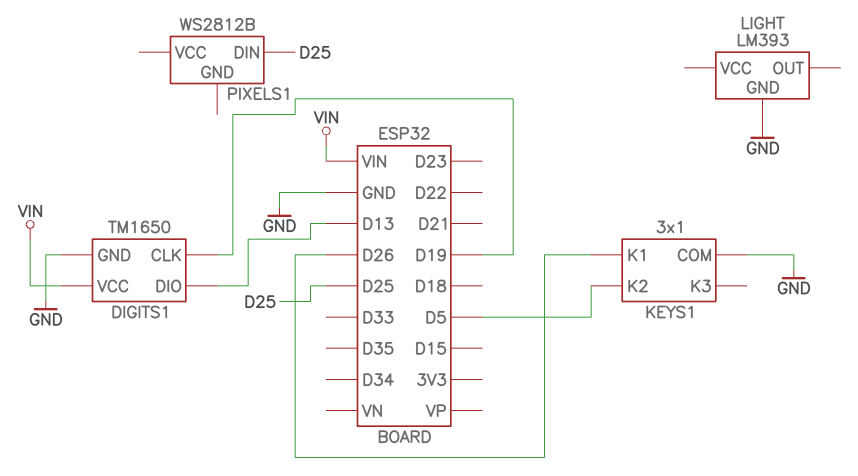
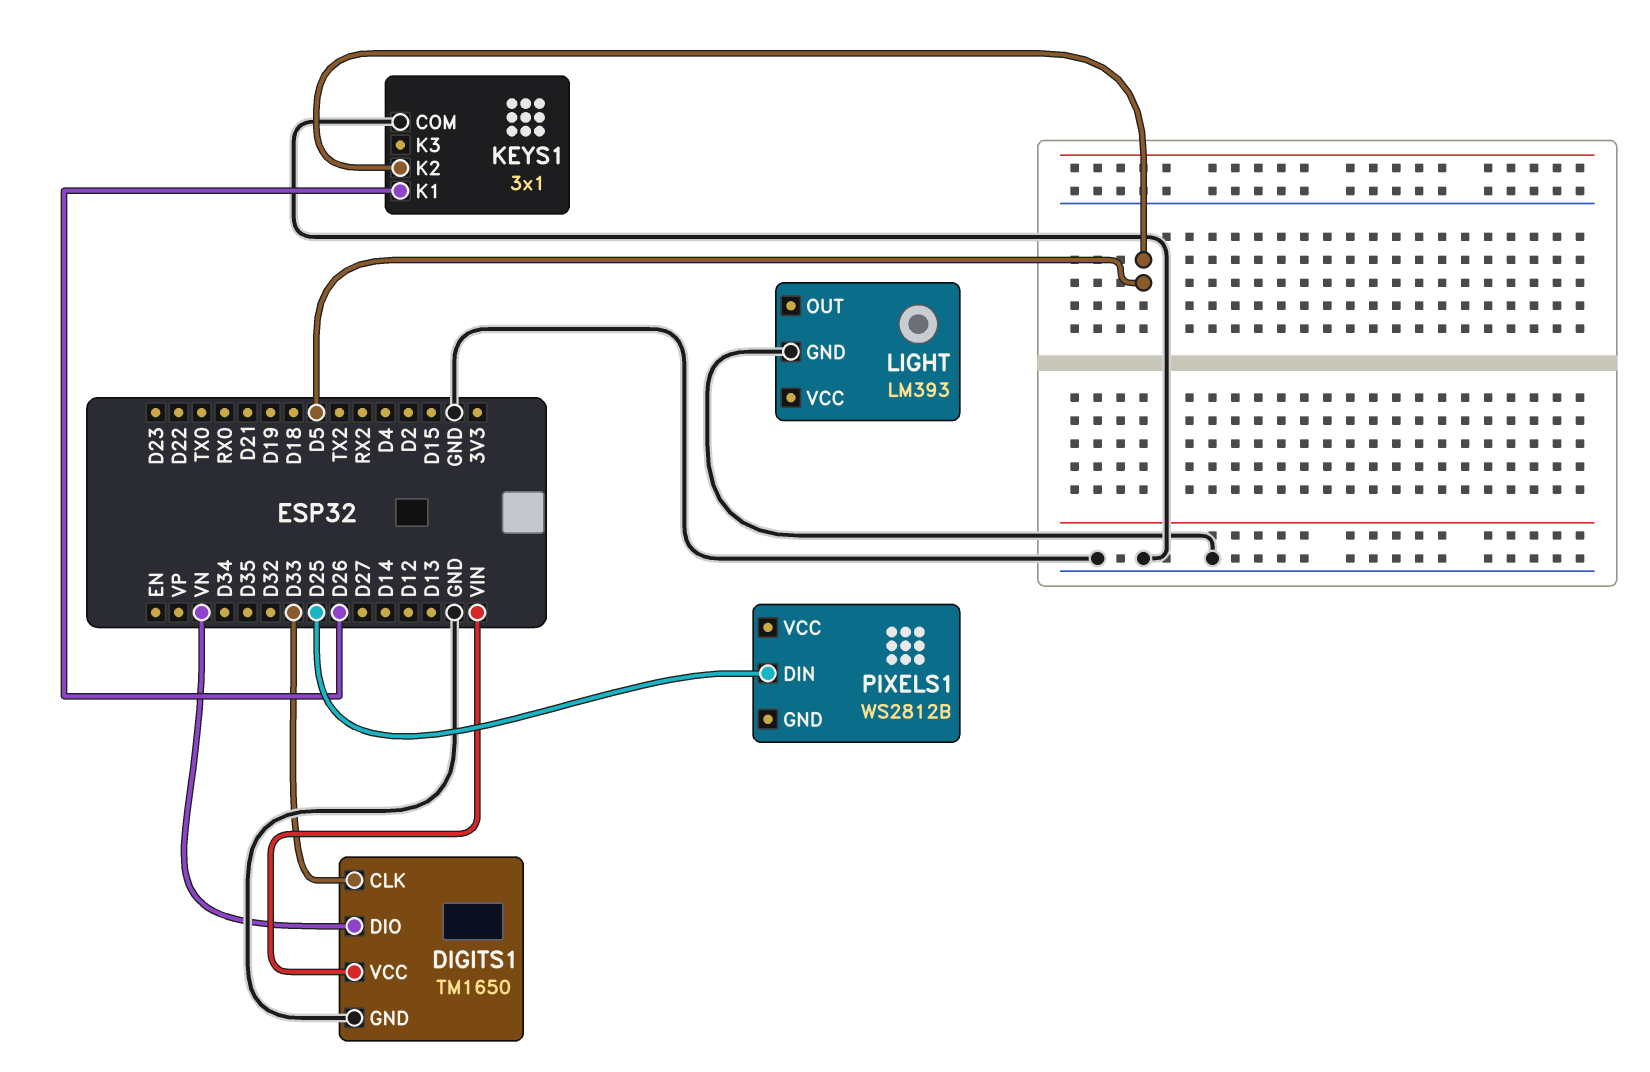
DIGITS1 pin CLK: D19 -> D33
DIGITS1 pin DIO: D13 -> VN

